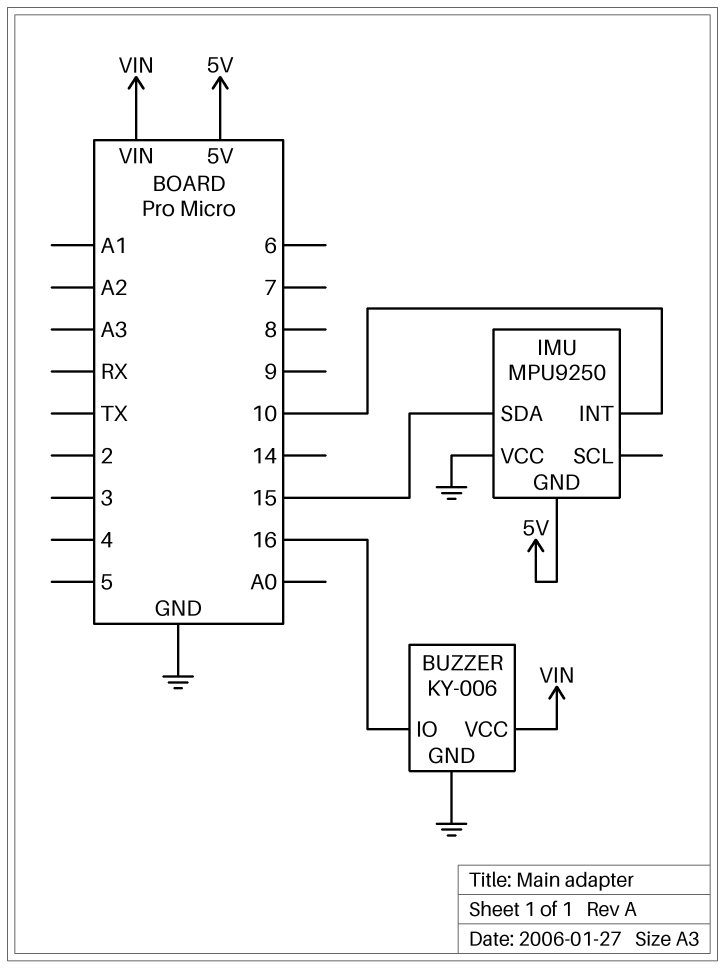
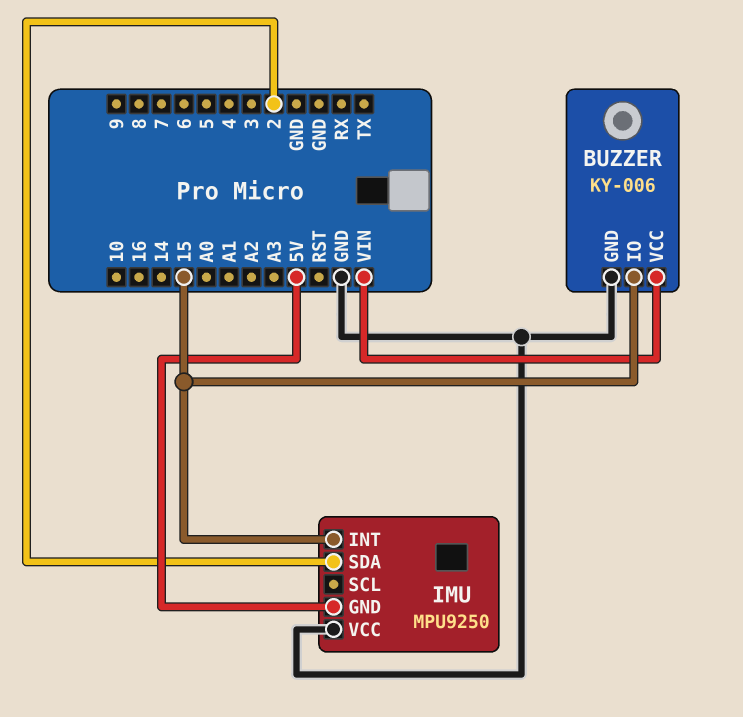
BUZZER pin IO: 16 -> 15
IMU pin INT: 10 -> 15
IMU pin SDA: 15 -> 2

